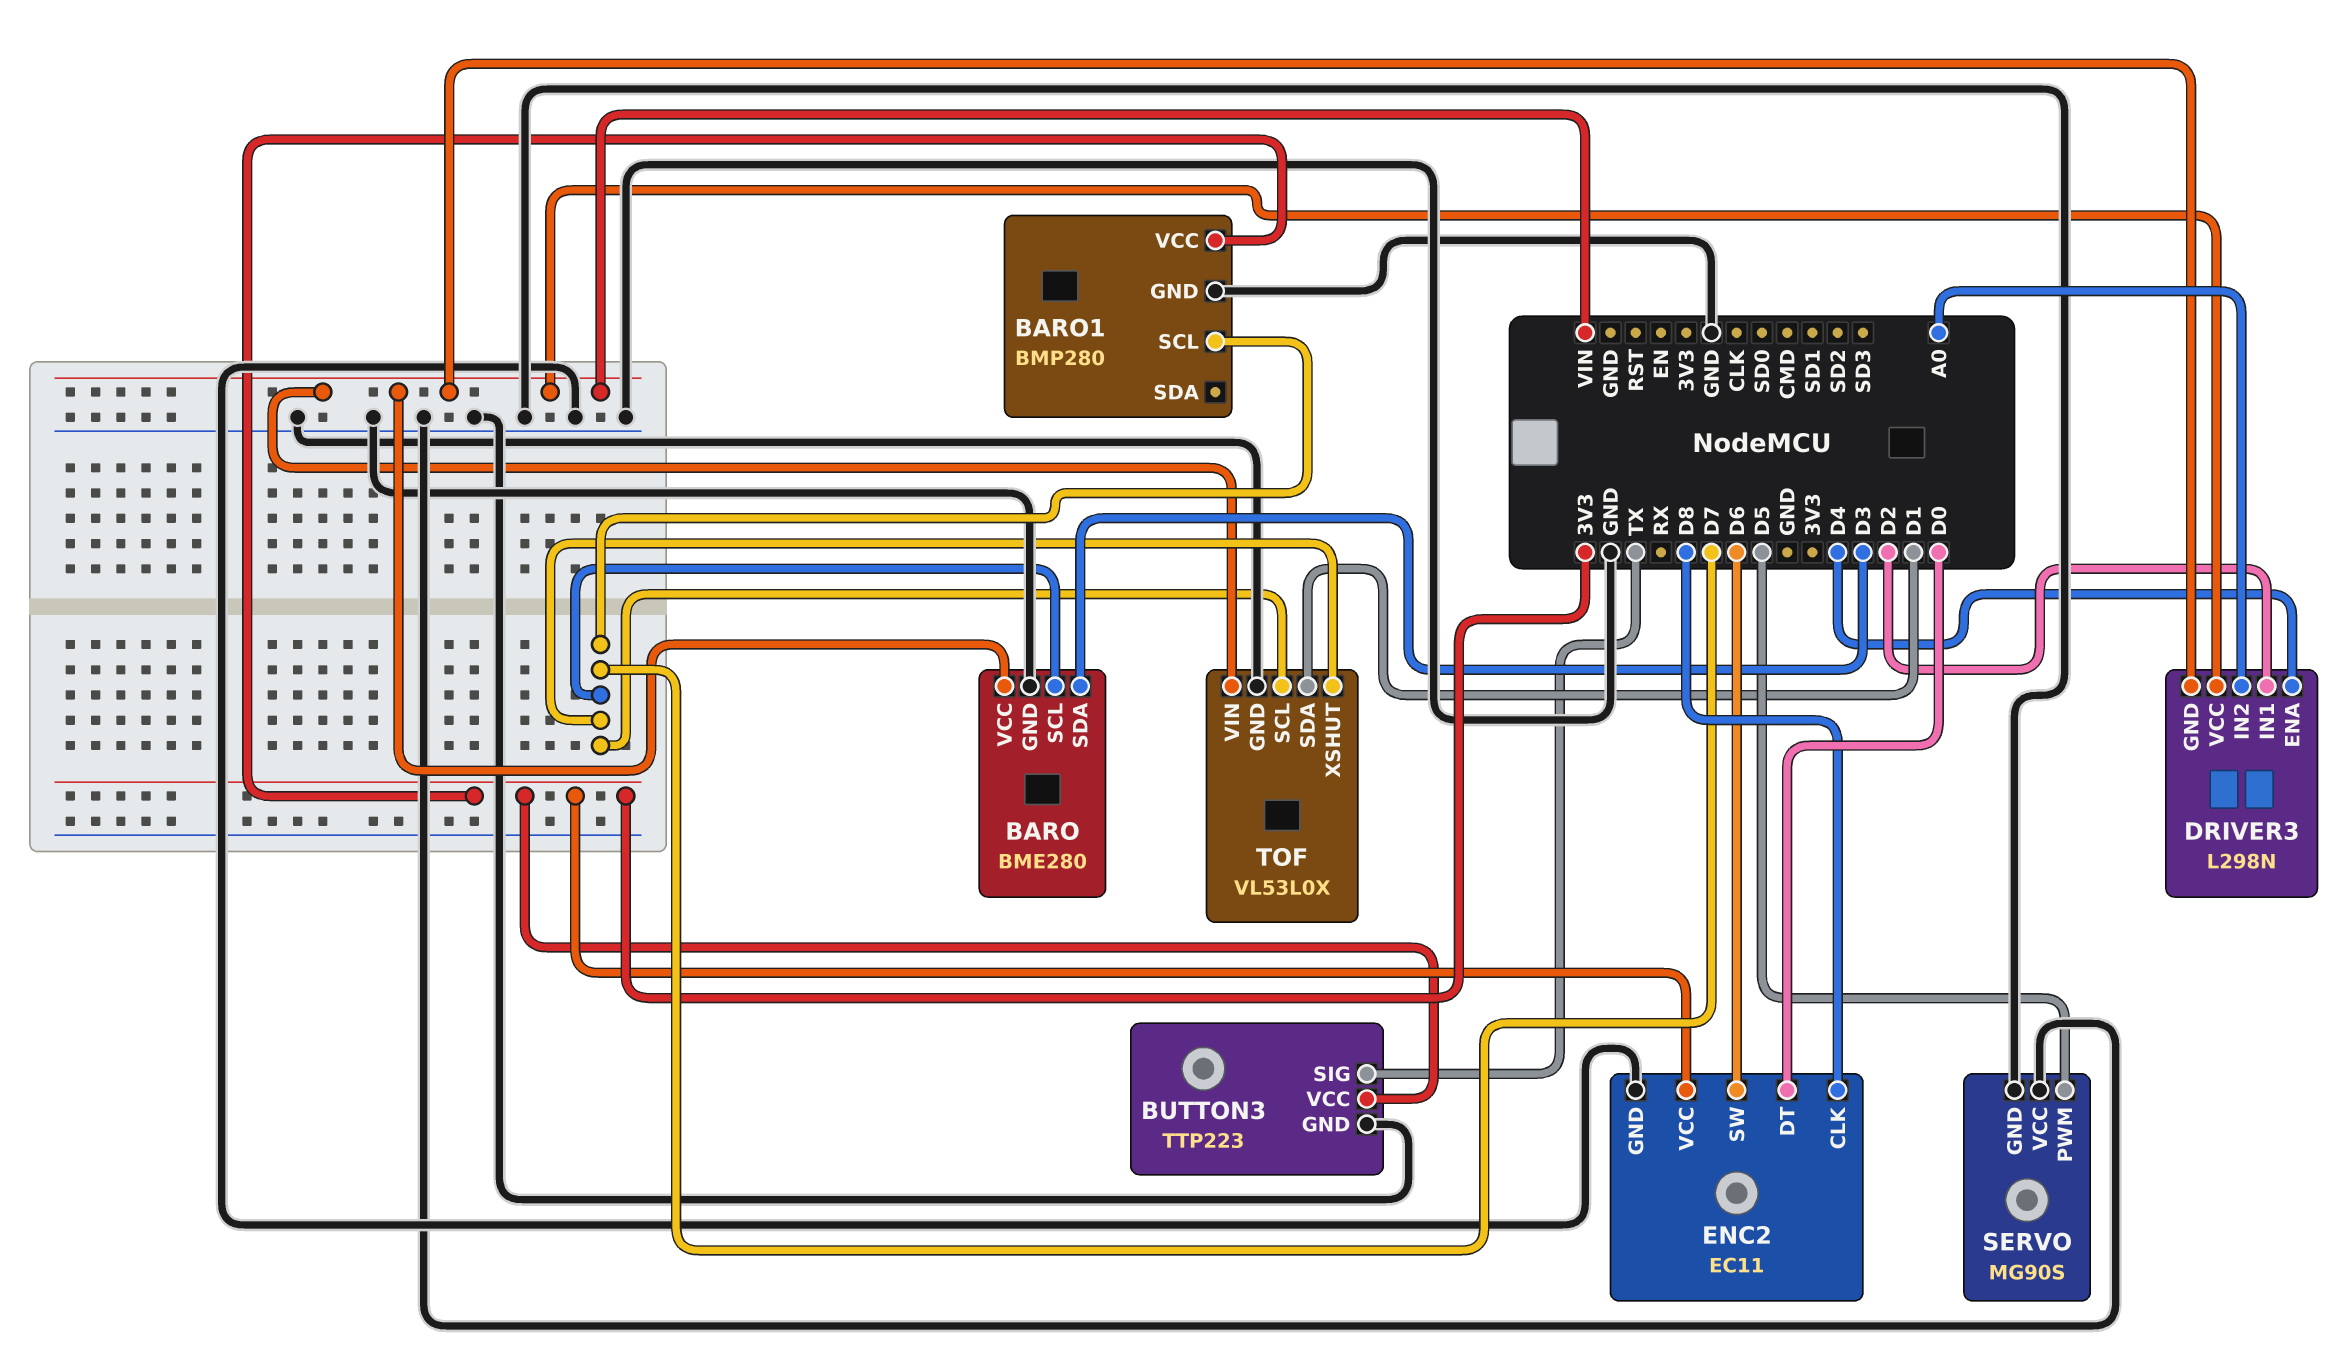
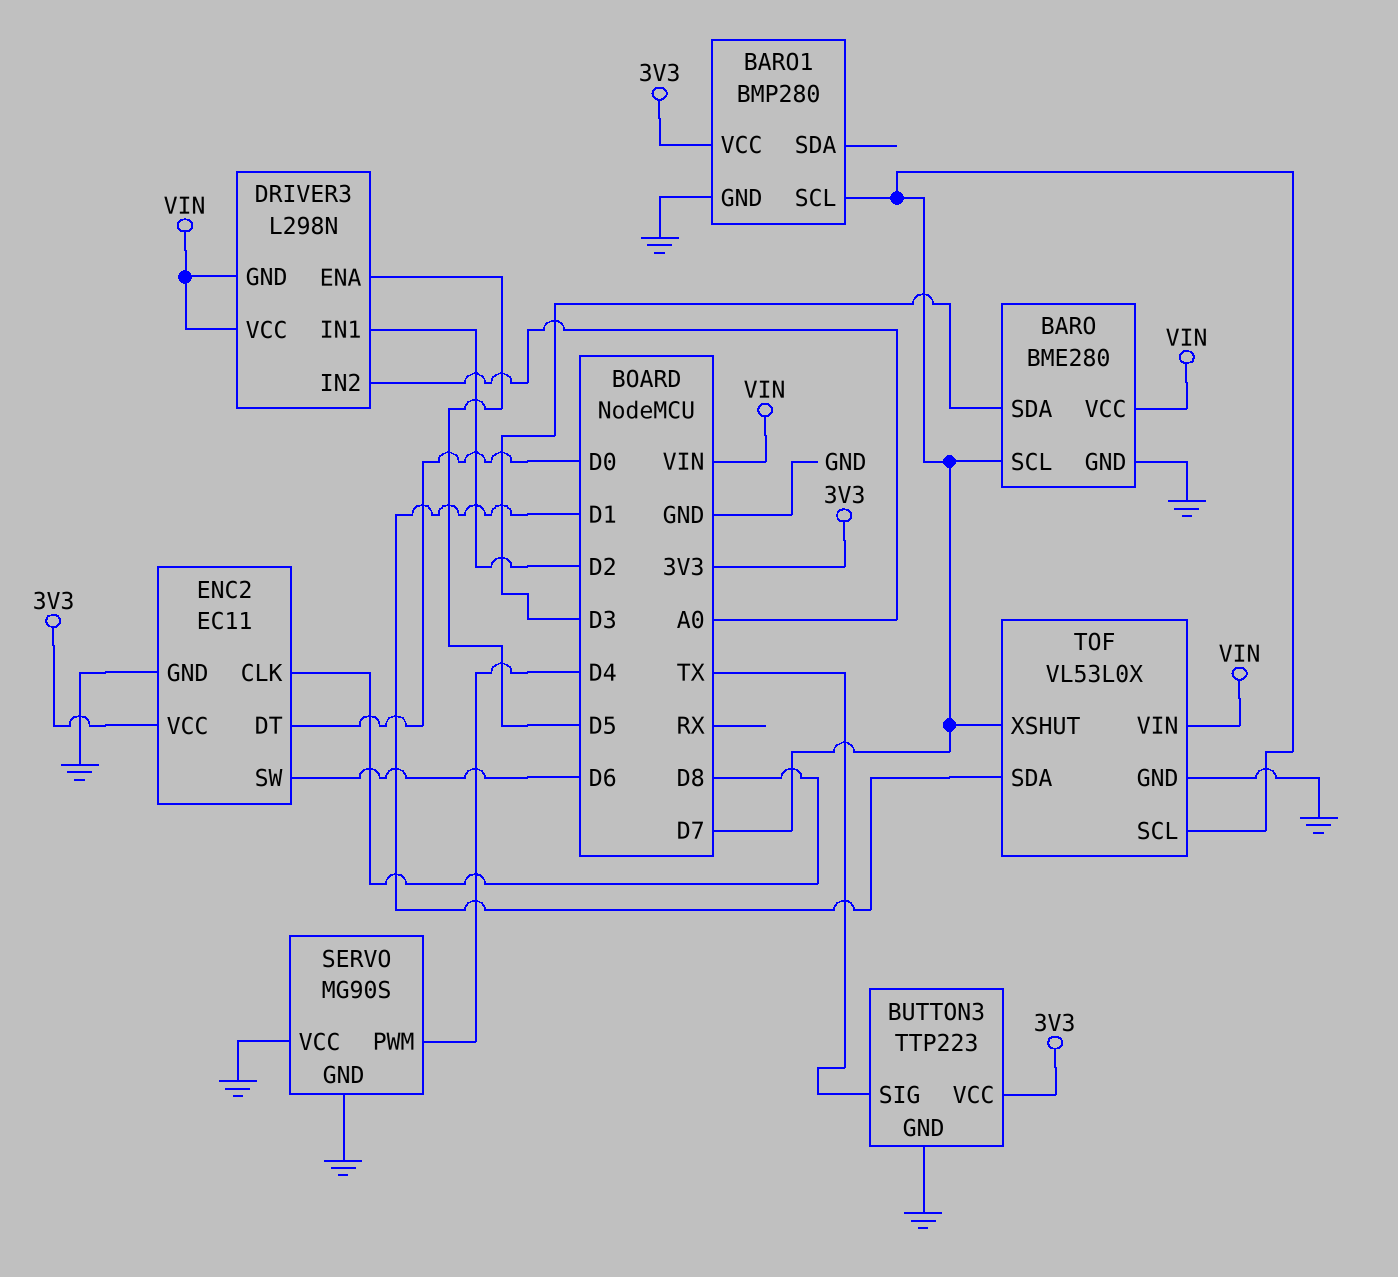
DRIVER3 pin ENA: D4 -> D5
SERVO pin PWM: D5 -> D4

